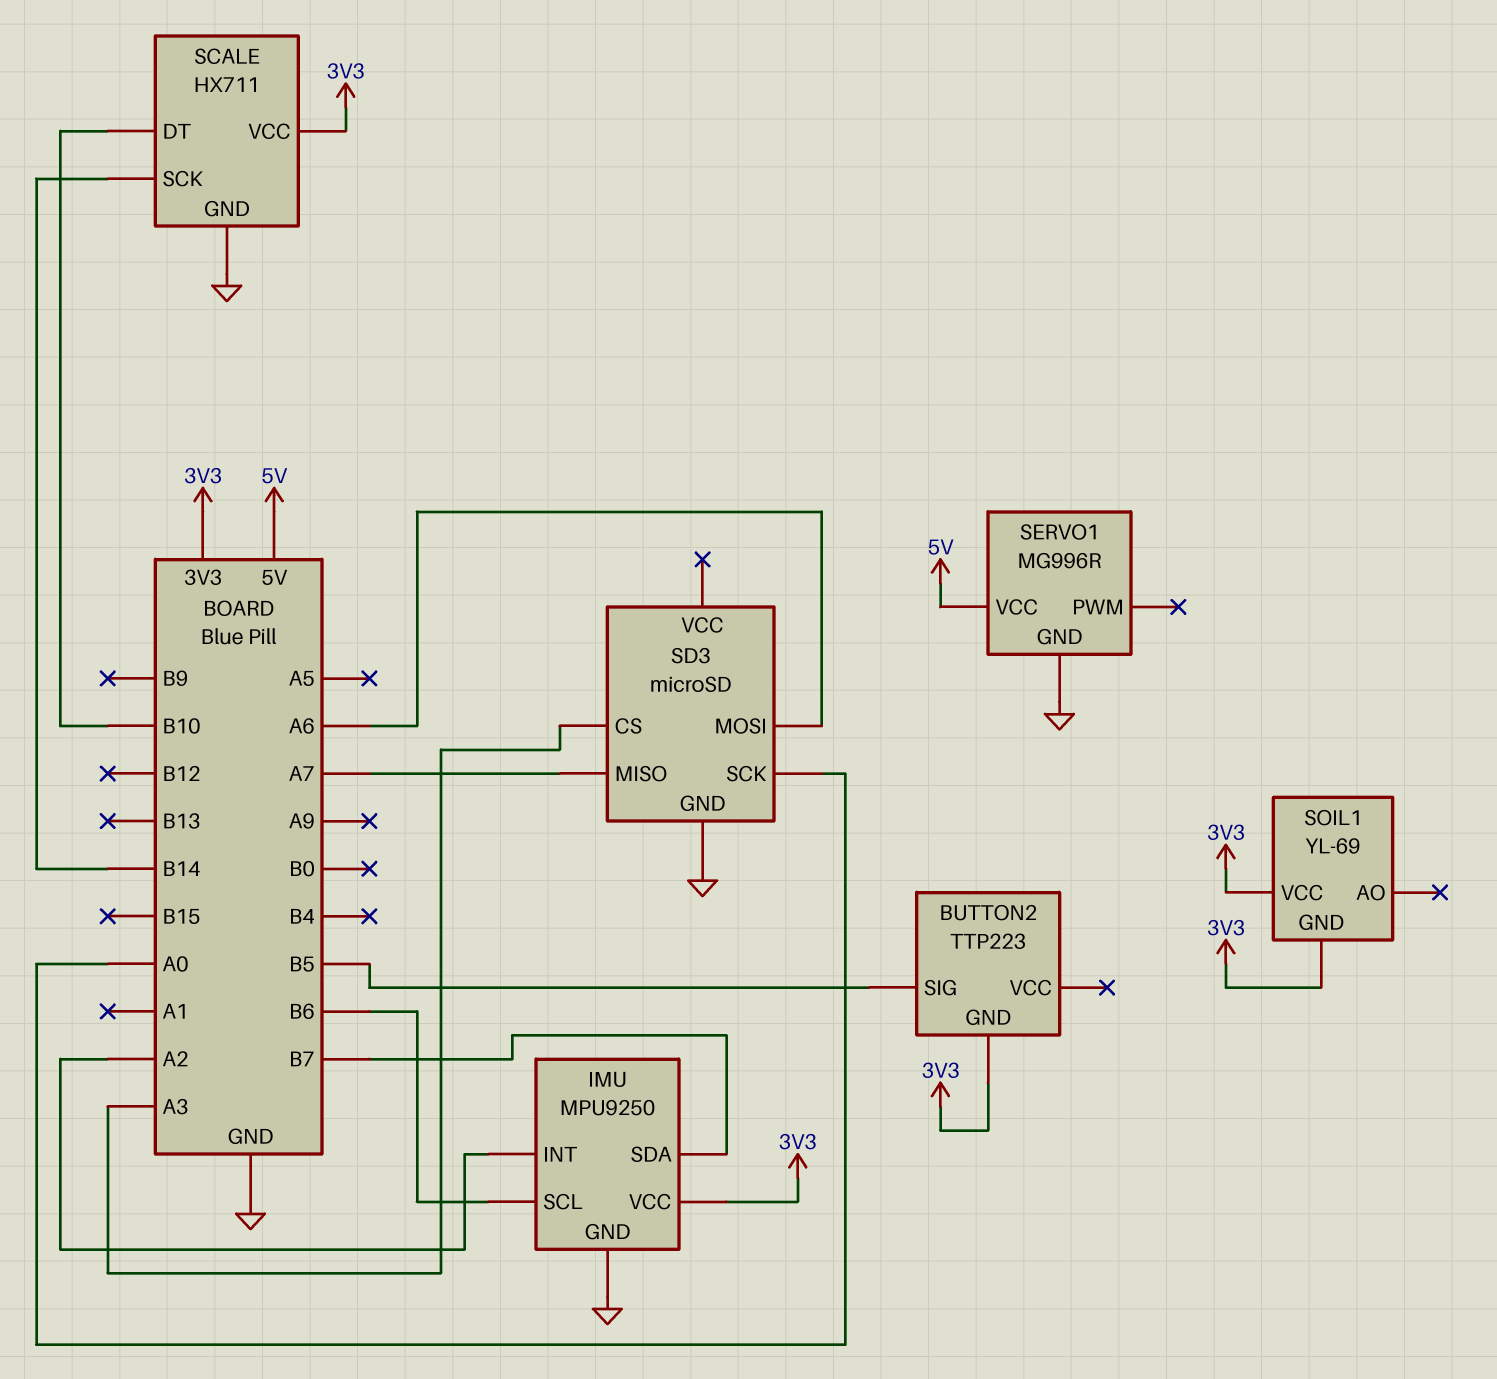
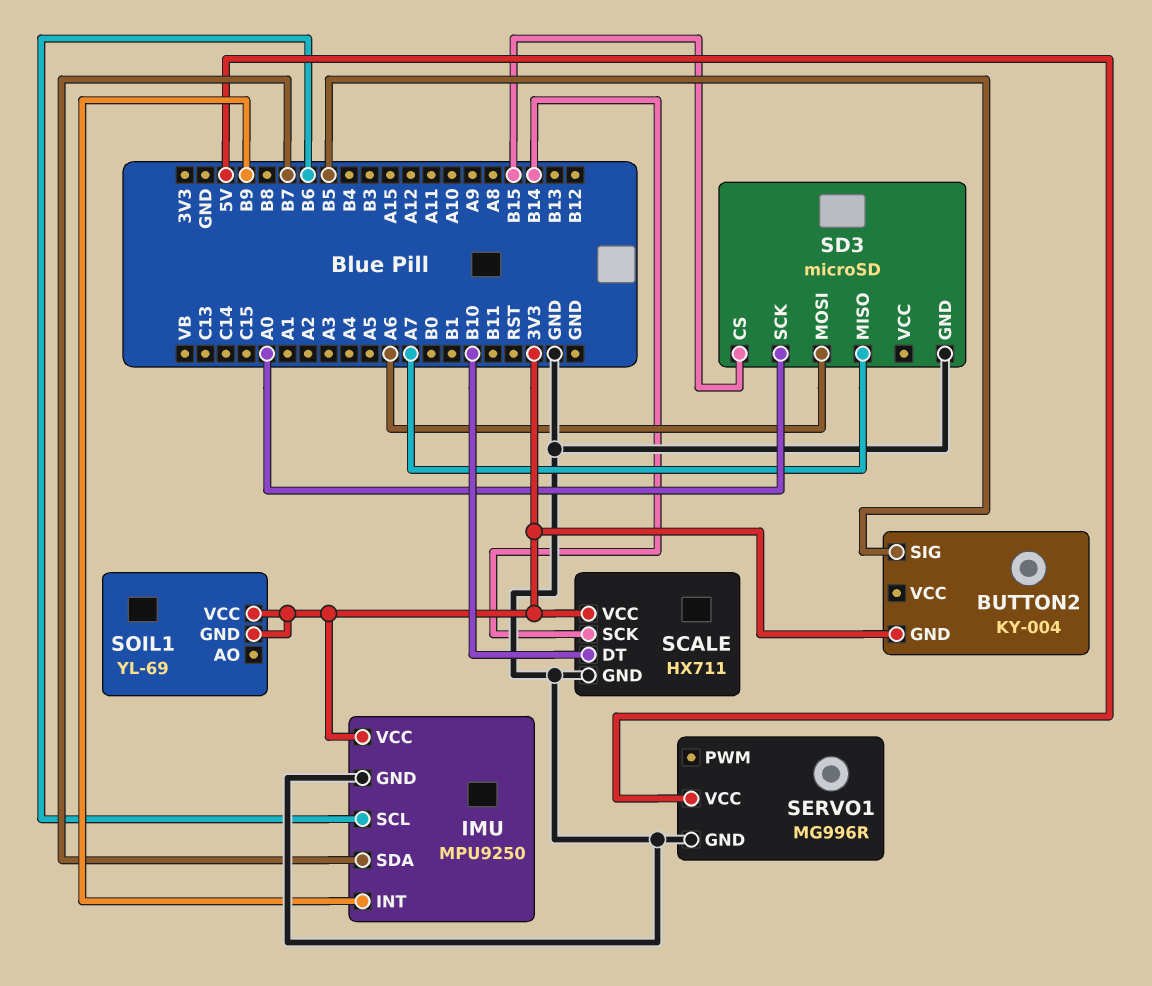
BUTTON2: TTP223 -> KY-004
IMU pin INT: A2 -> B9
SD3 pin CS: A3 -> B15

